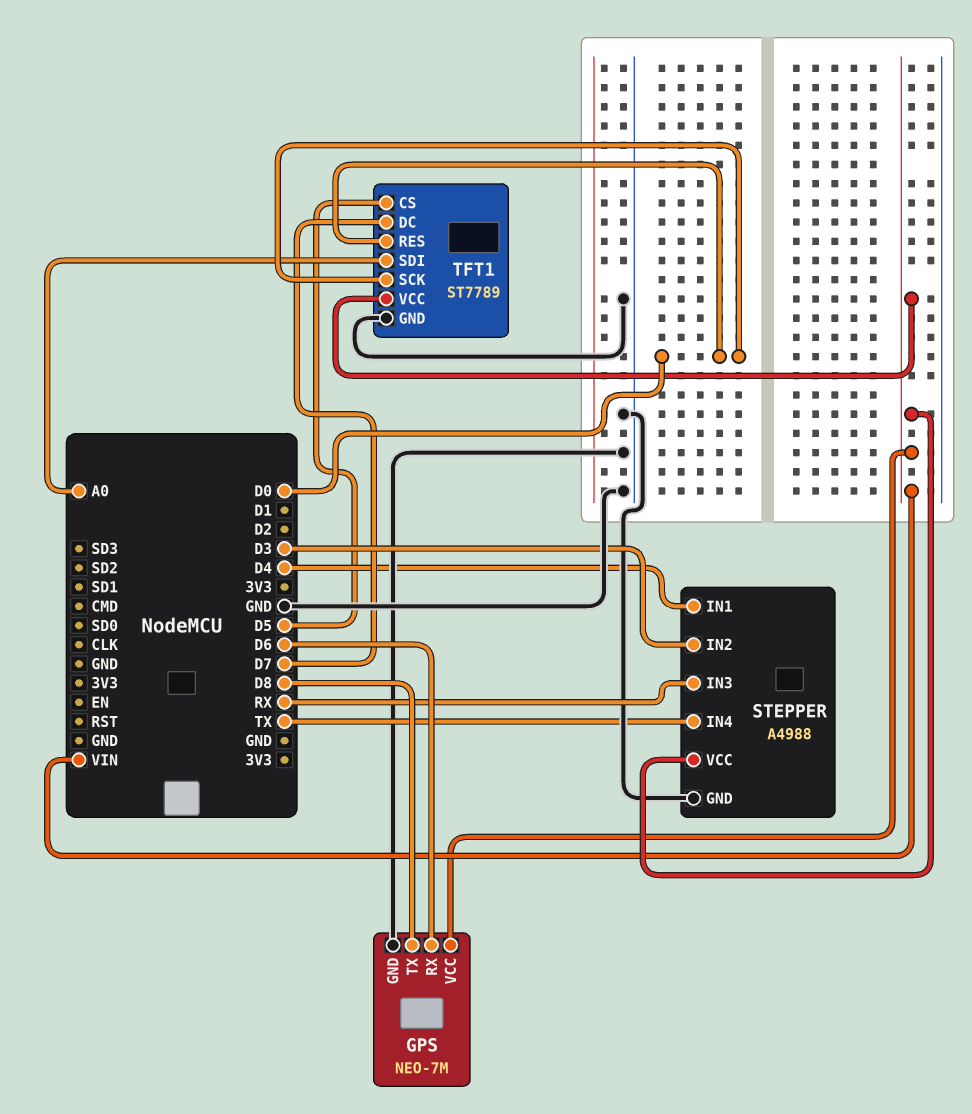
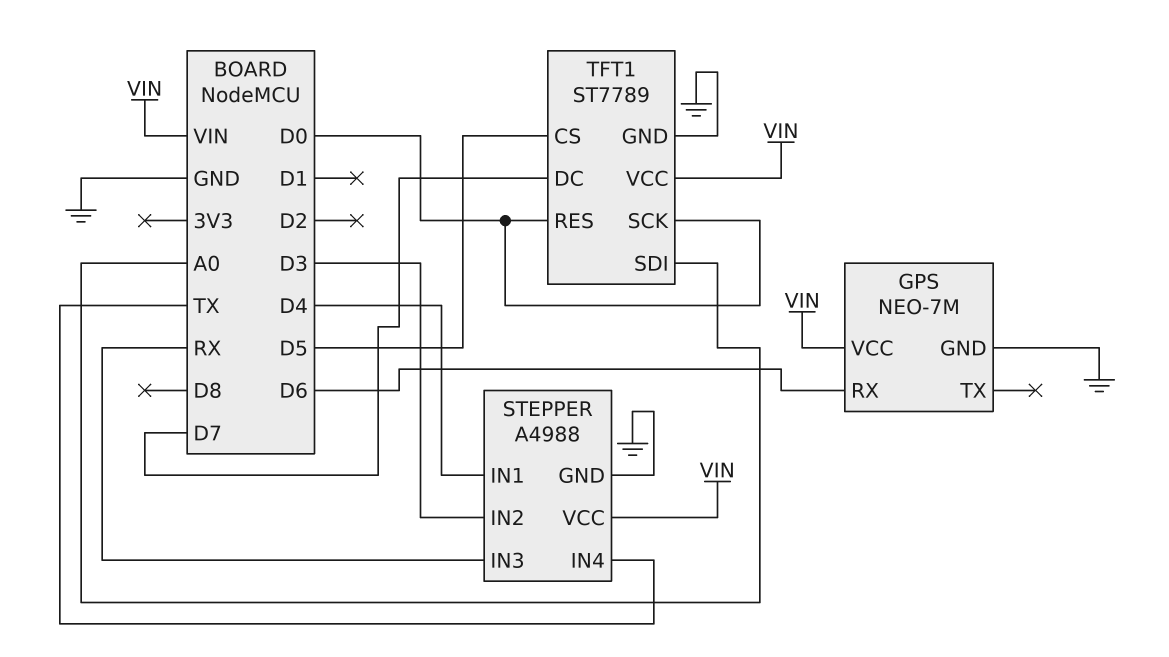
GPS pin TX: D8 -> none

